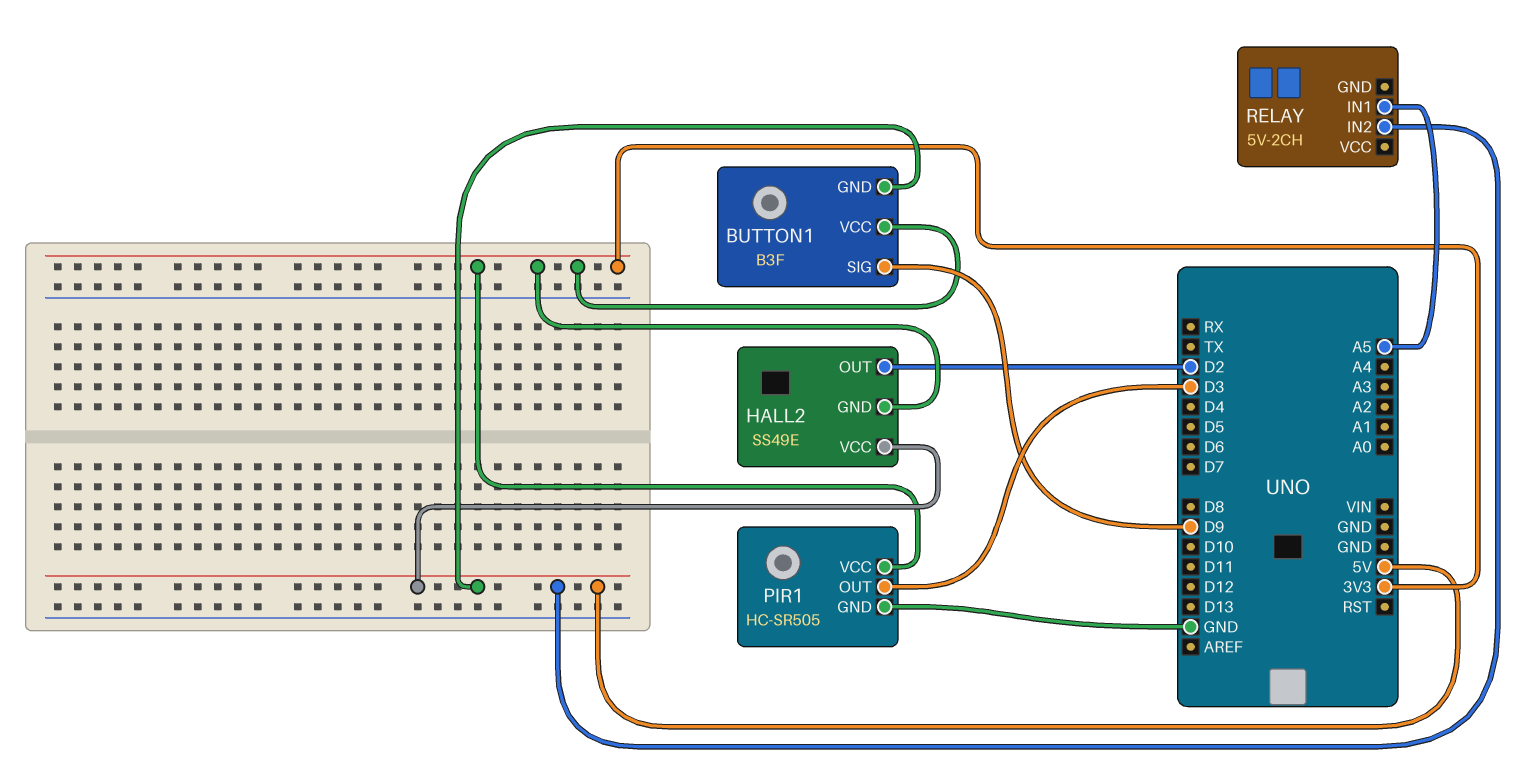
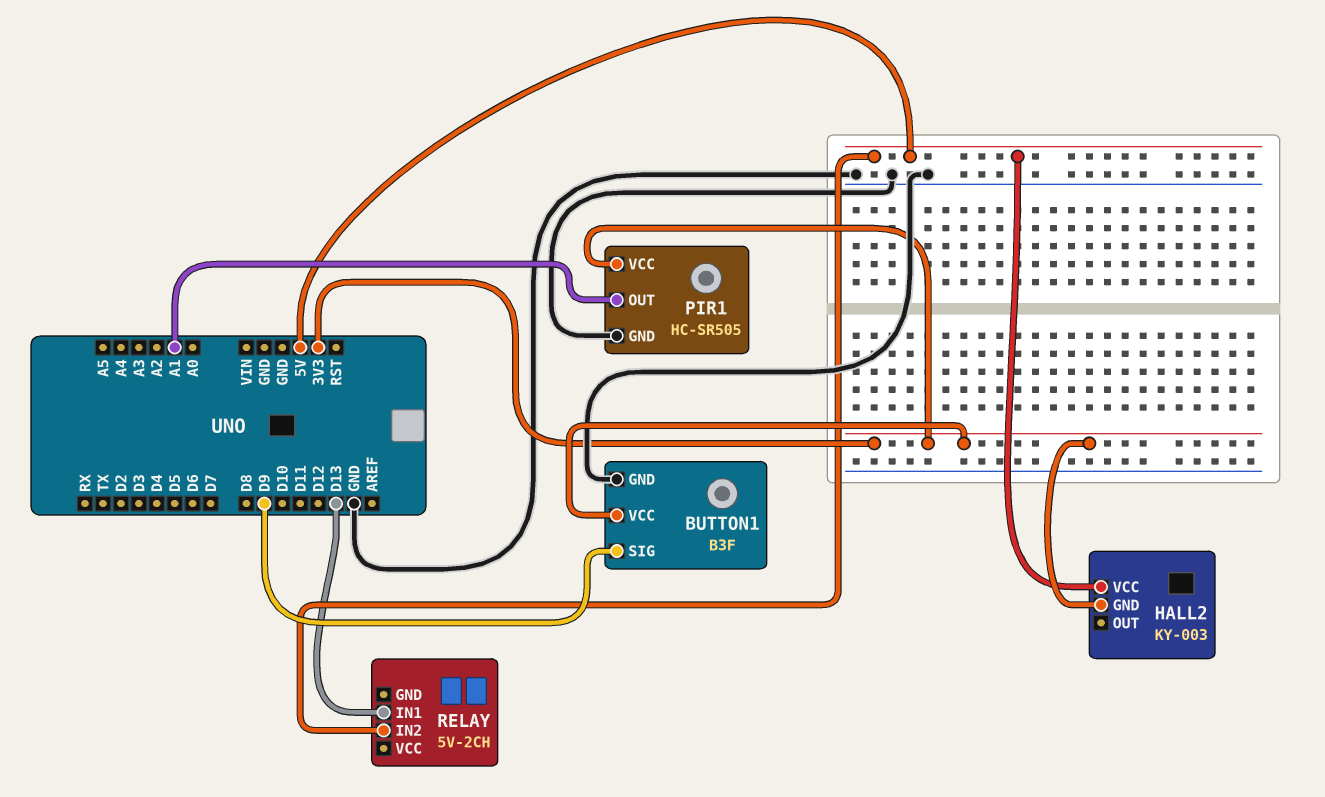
BUTTON1 pin GND: 5V -> GND
HALL2: SS49E -> KY-003
HALL2 pin OUT: D2 -> none
PIR1 pin OUT: D3 -> A1
RELAY pin IN1: A5 -> D13

